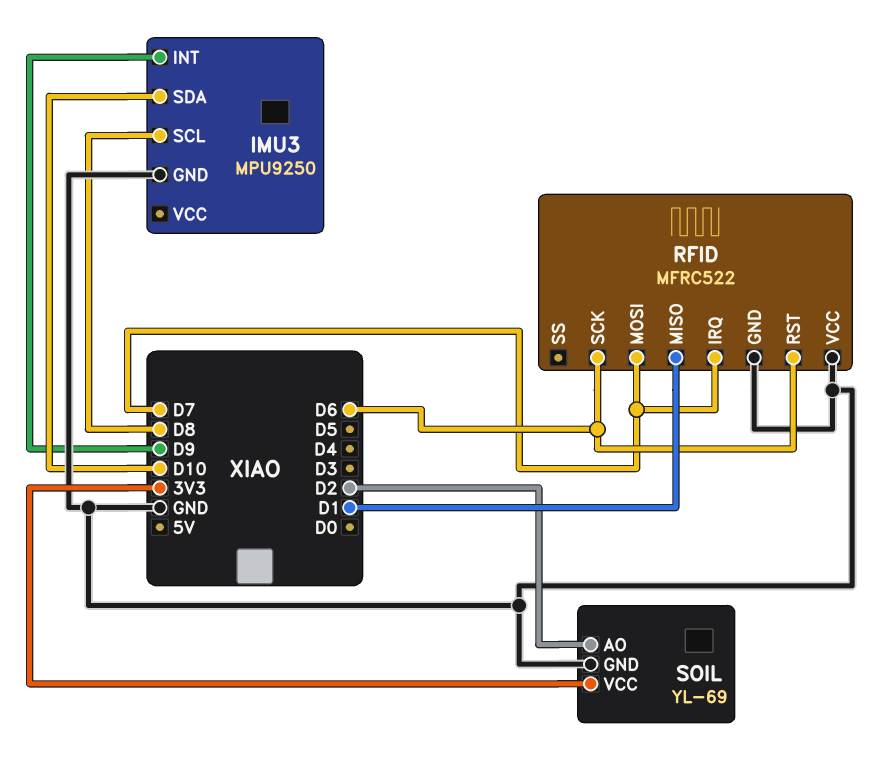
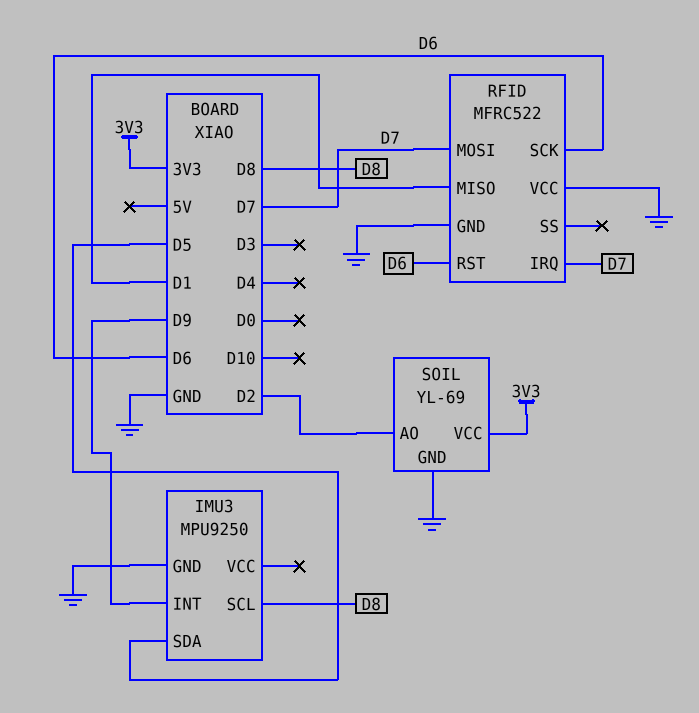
IMU3 pin SDA: D10 -> D5

